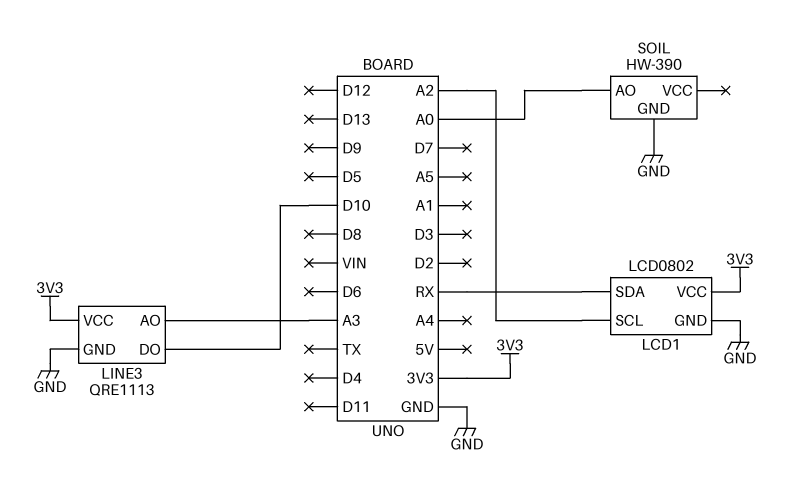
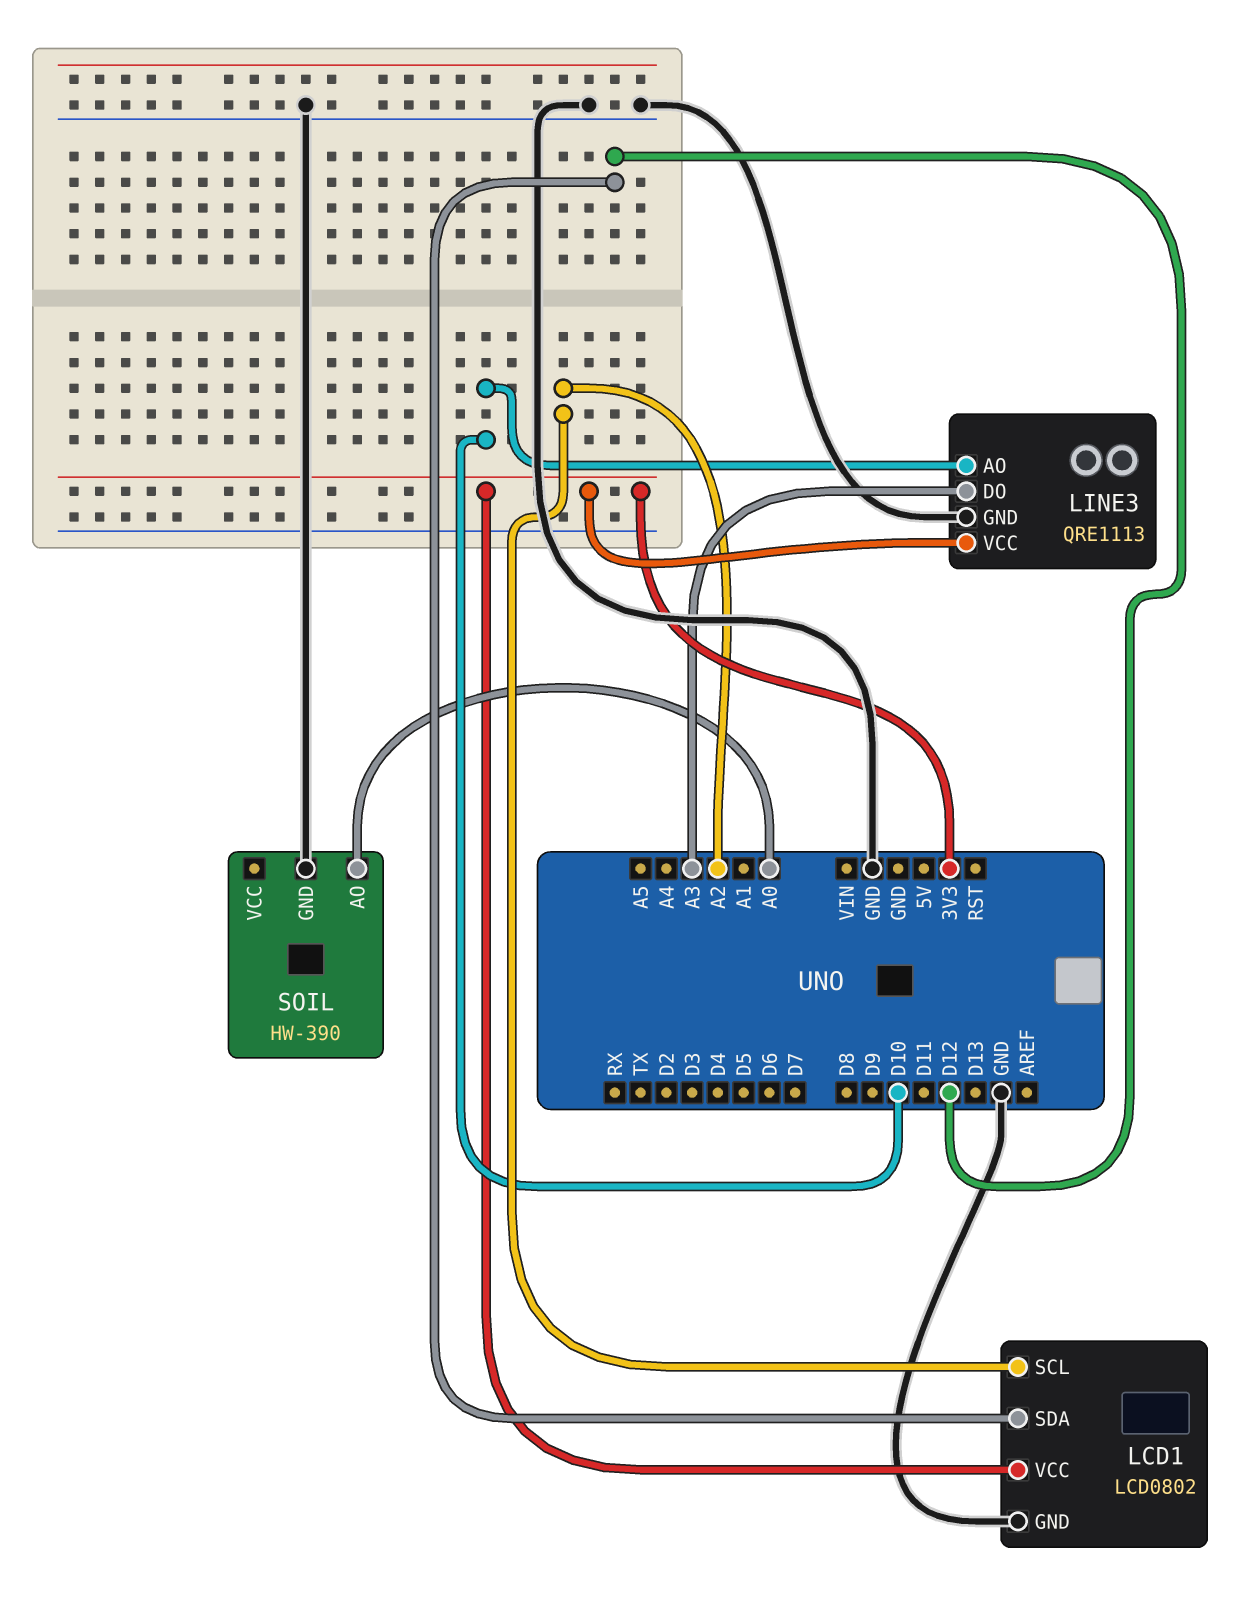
LCD1 pin SDA: RX -> D12
LINE3 pin AO: A3 -> D10
LINE3 pin DO: D10 -> A3

